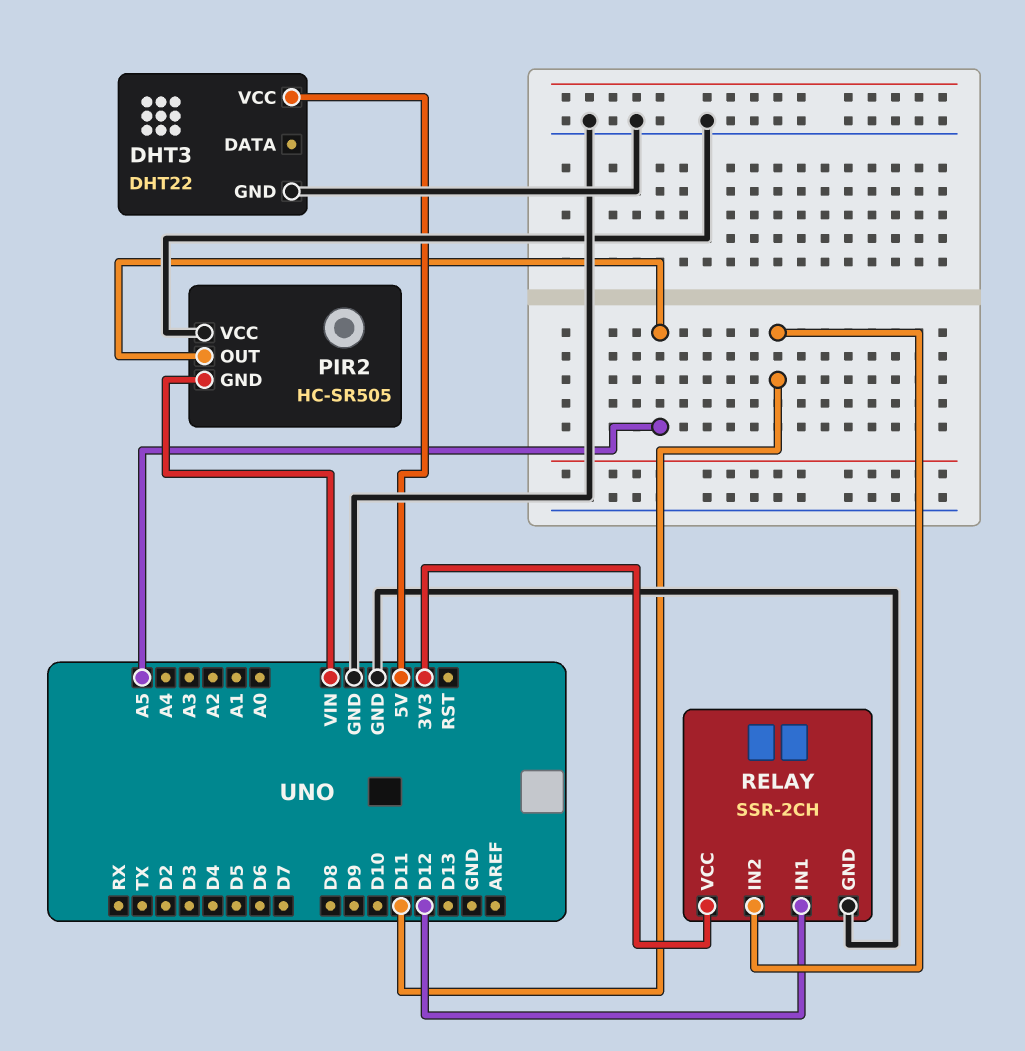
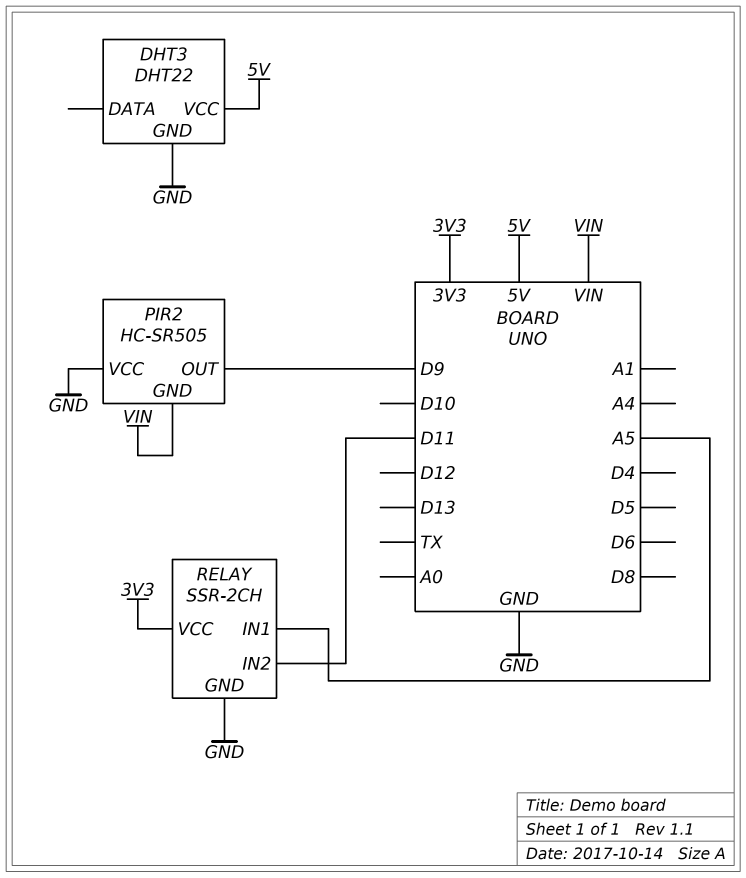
PIR2 pin OUT: A5 -> D9
RELAY pin IN1: D12 -> A5

